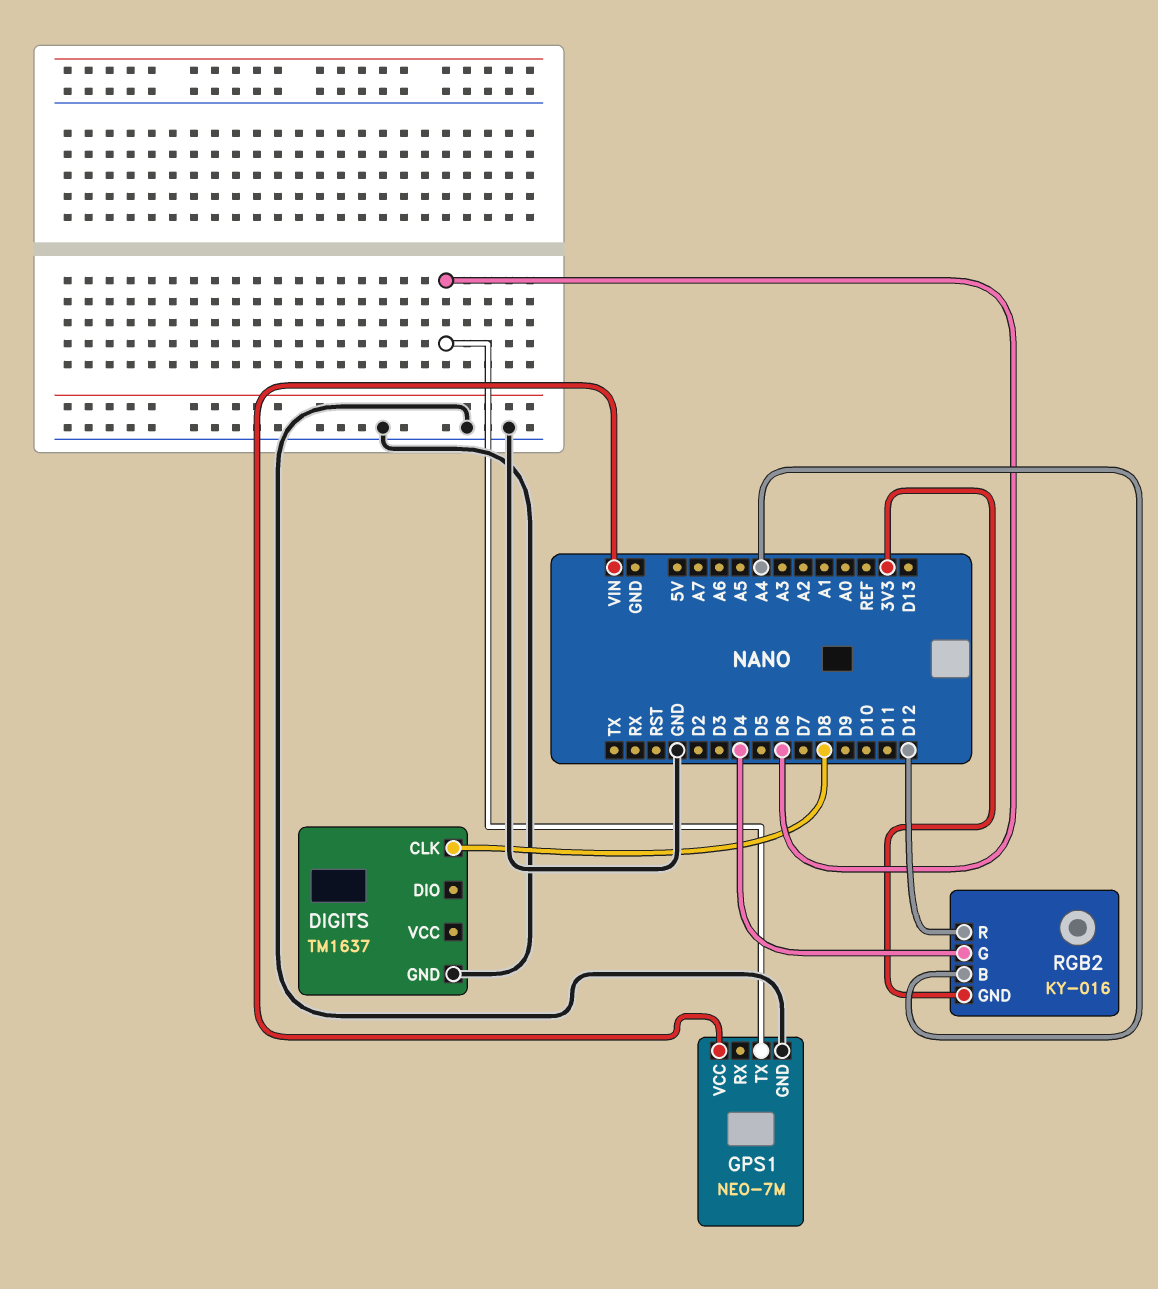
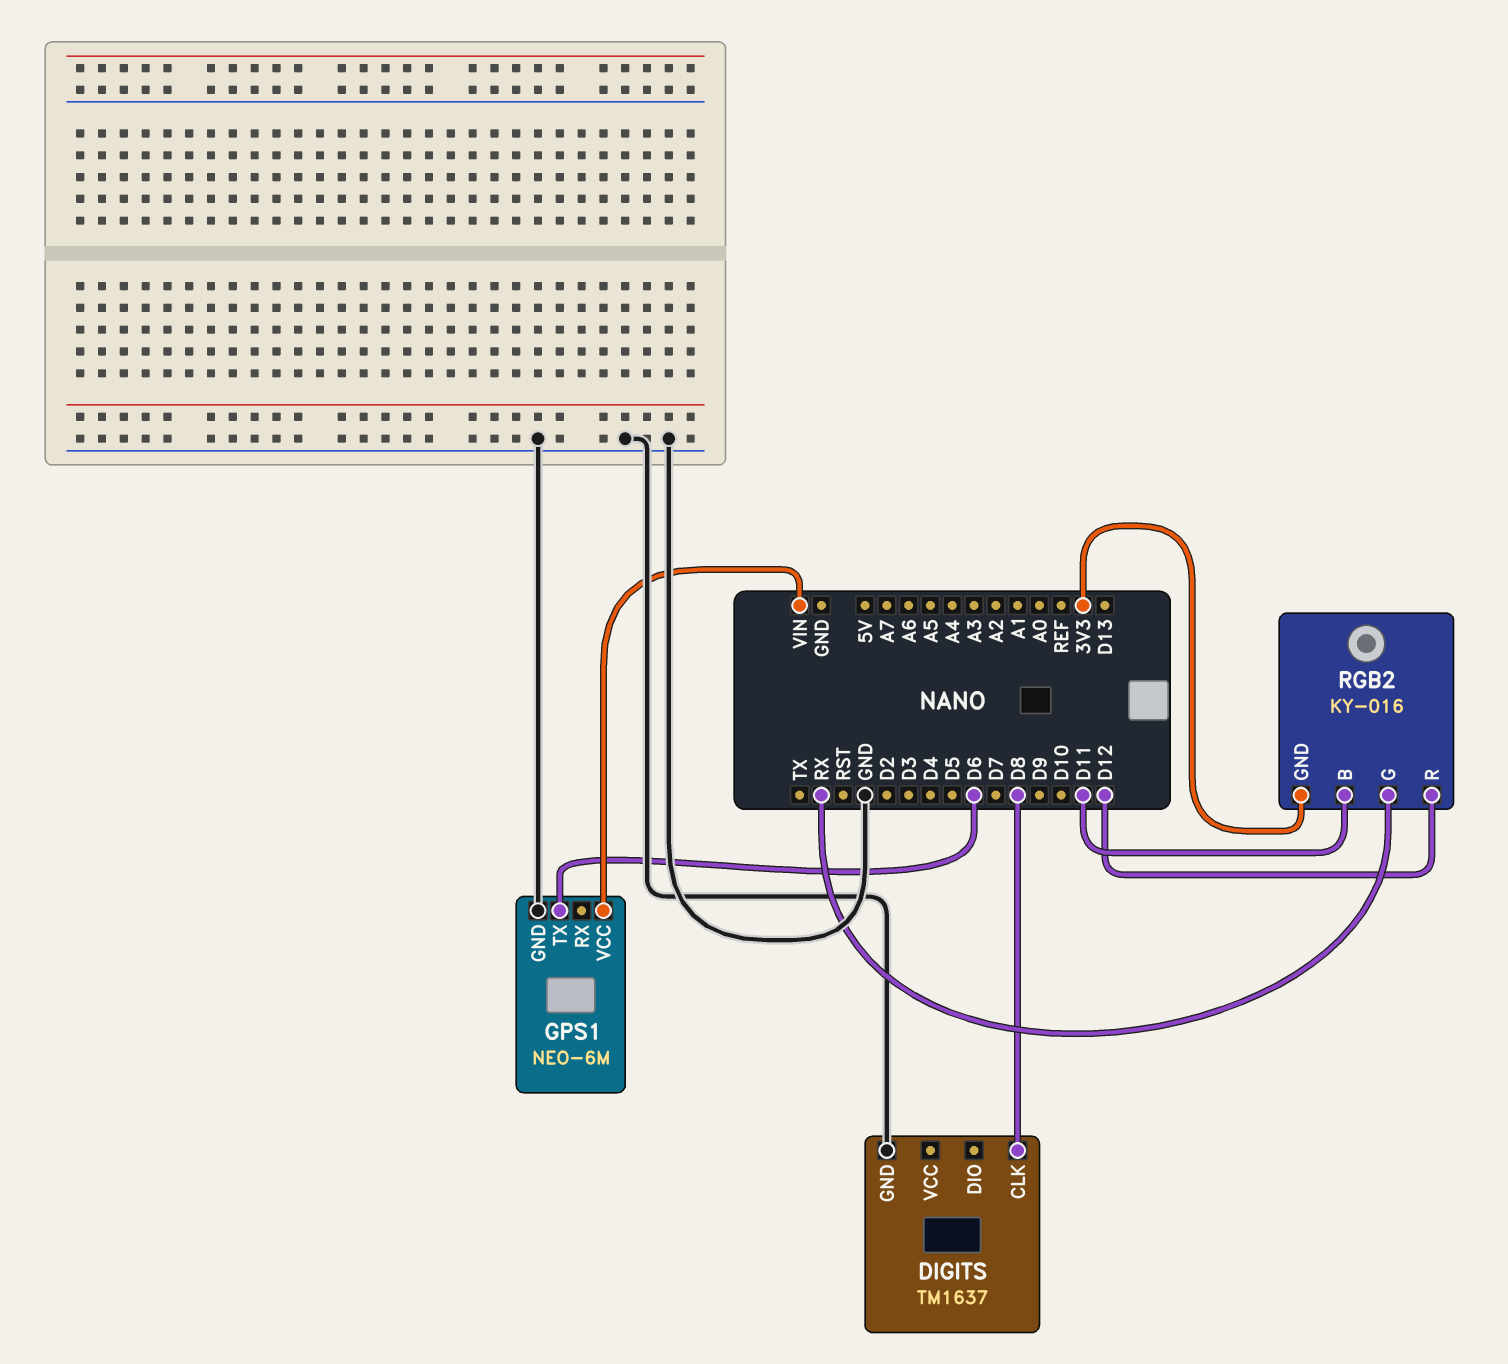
GPS1: NEO-7M -> NEO-6M
RGB2 pin B: A4 -> D11
RGB2 pin G: D4 -> RX

